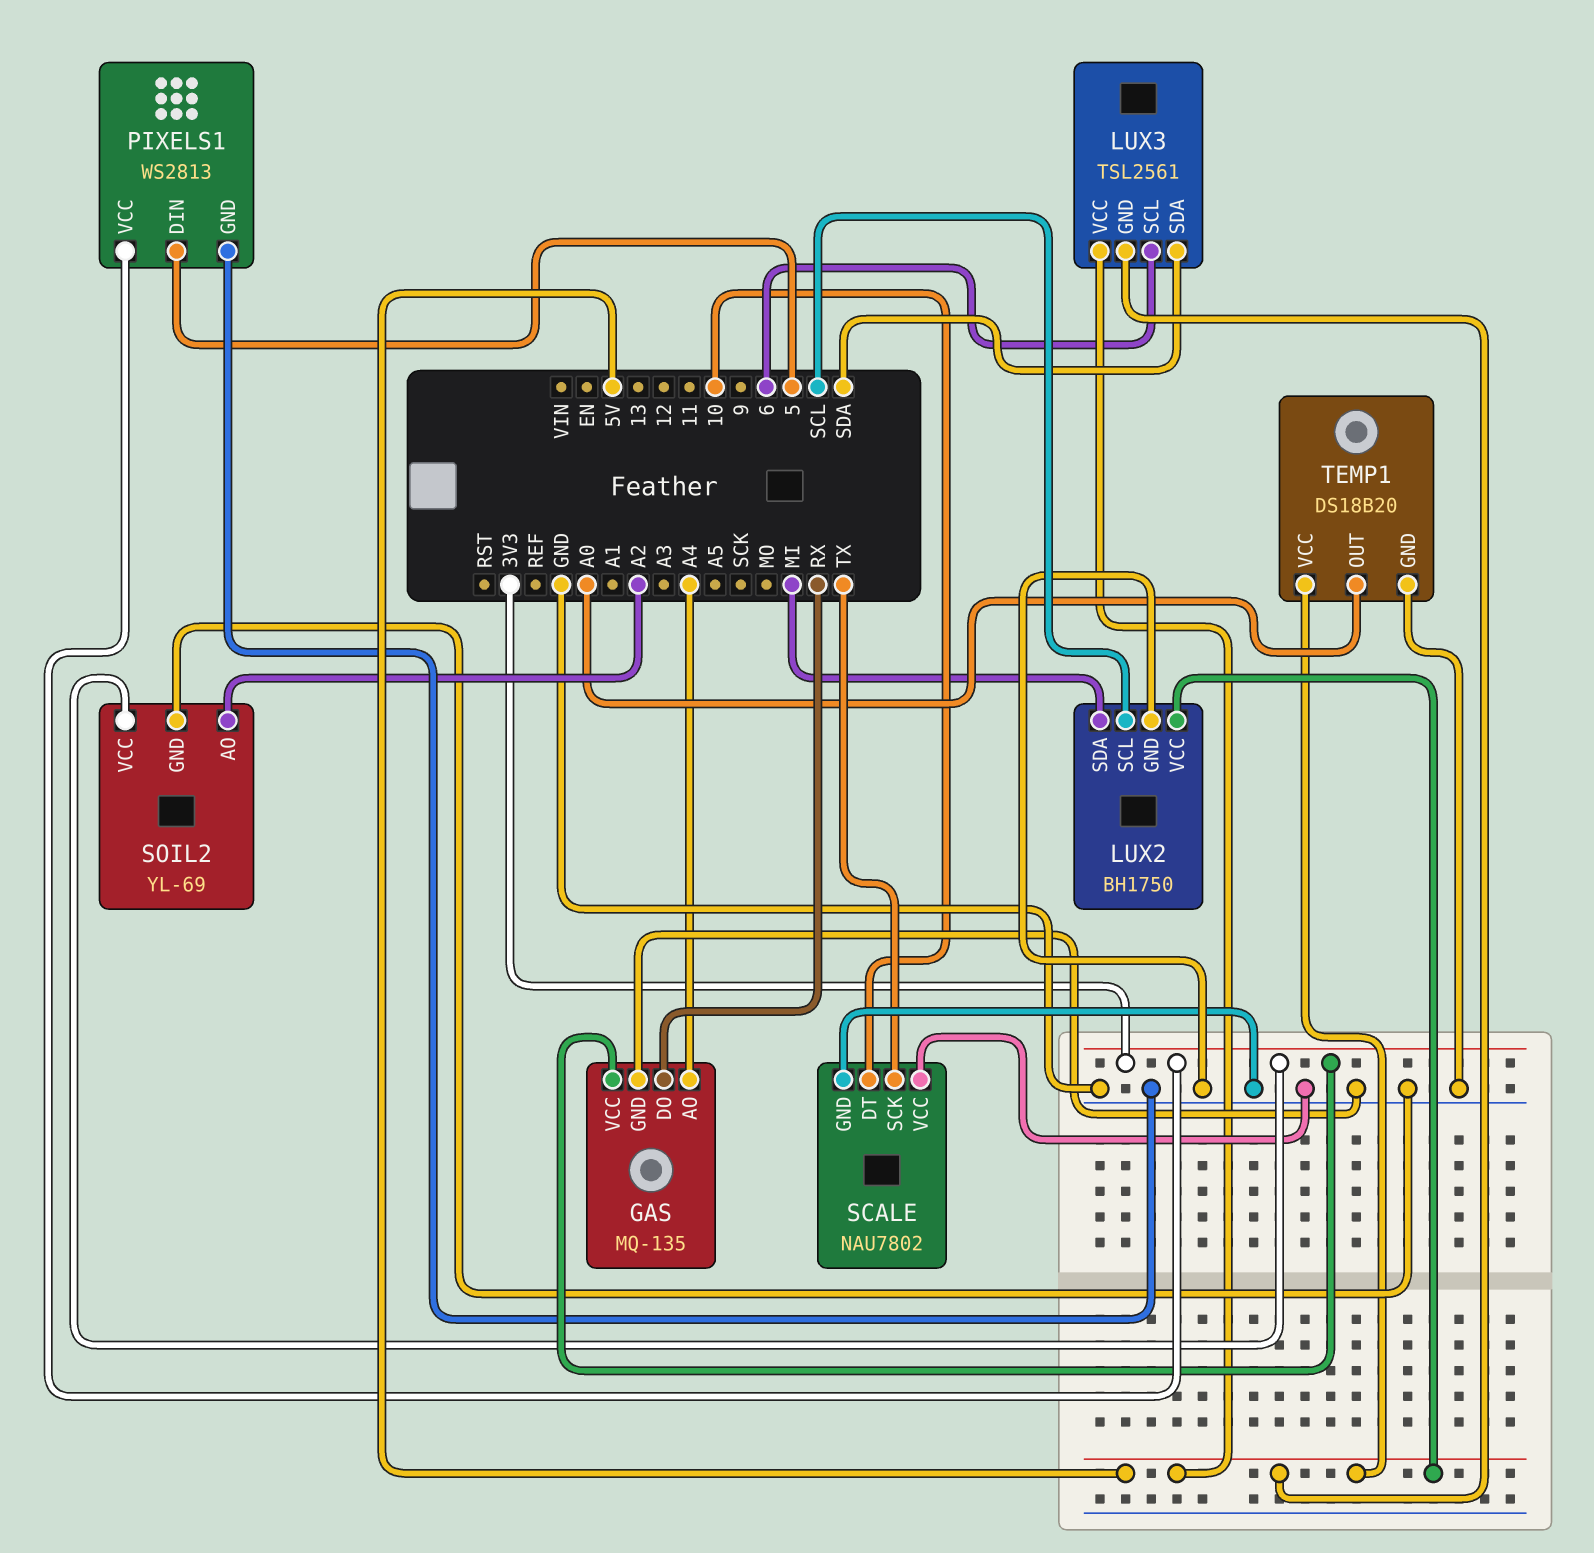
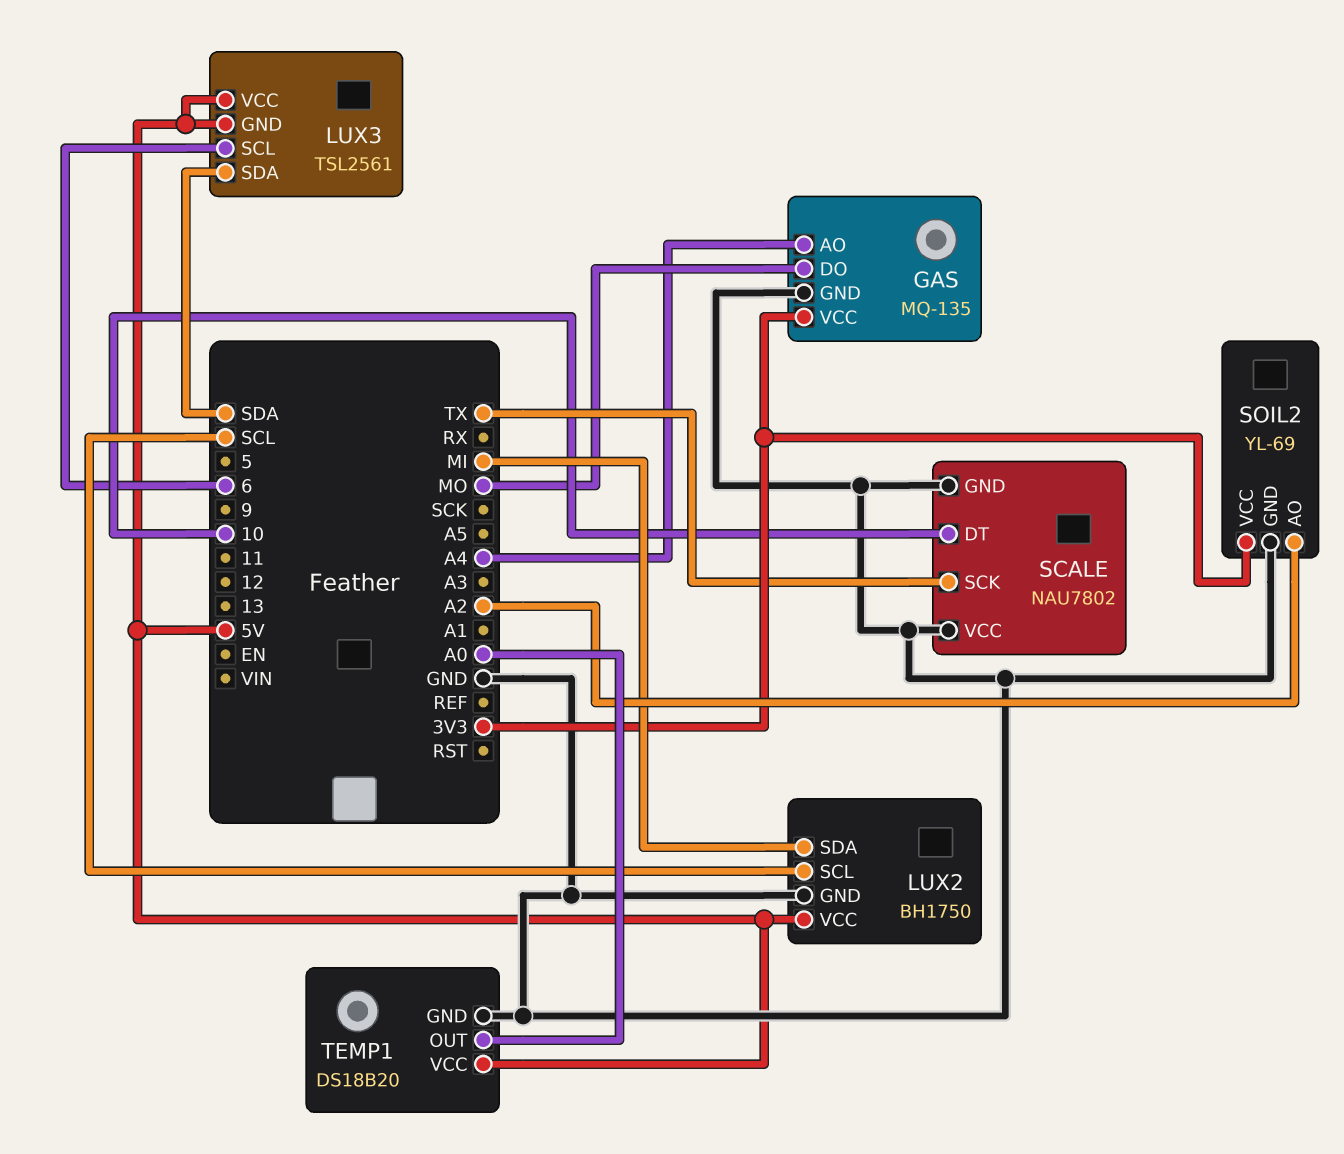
GAS pin DO: RX -> MO
PIXELS1: WS2813 -> none
PIXELS1 pin DIN: 5 -> none
PIXELS1 pin GND: GND -> none
PIXELS1 pin VCC: 3V3 -> none

